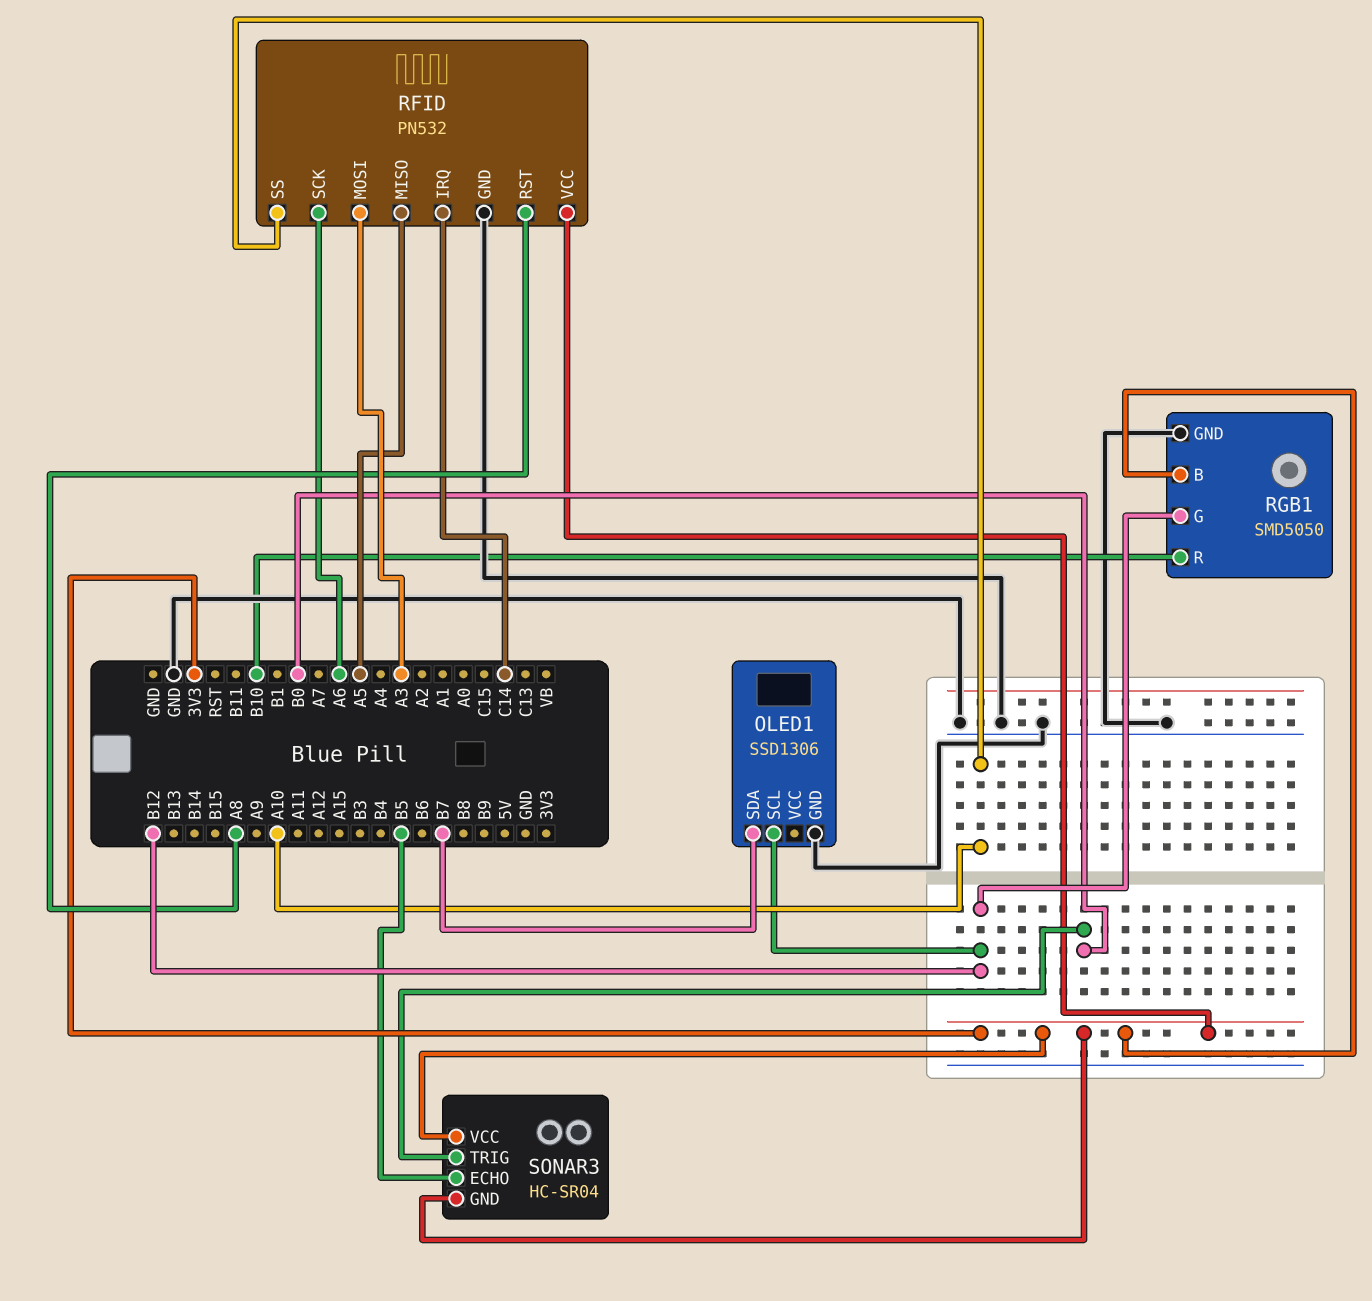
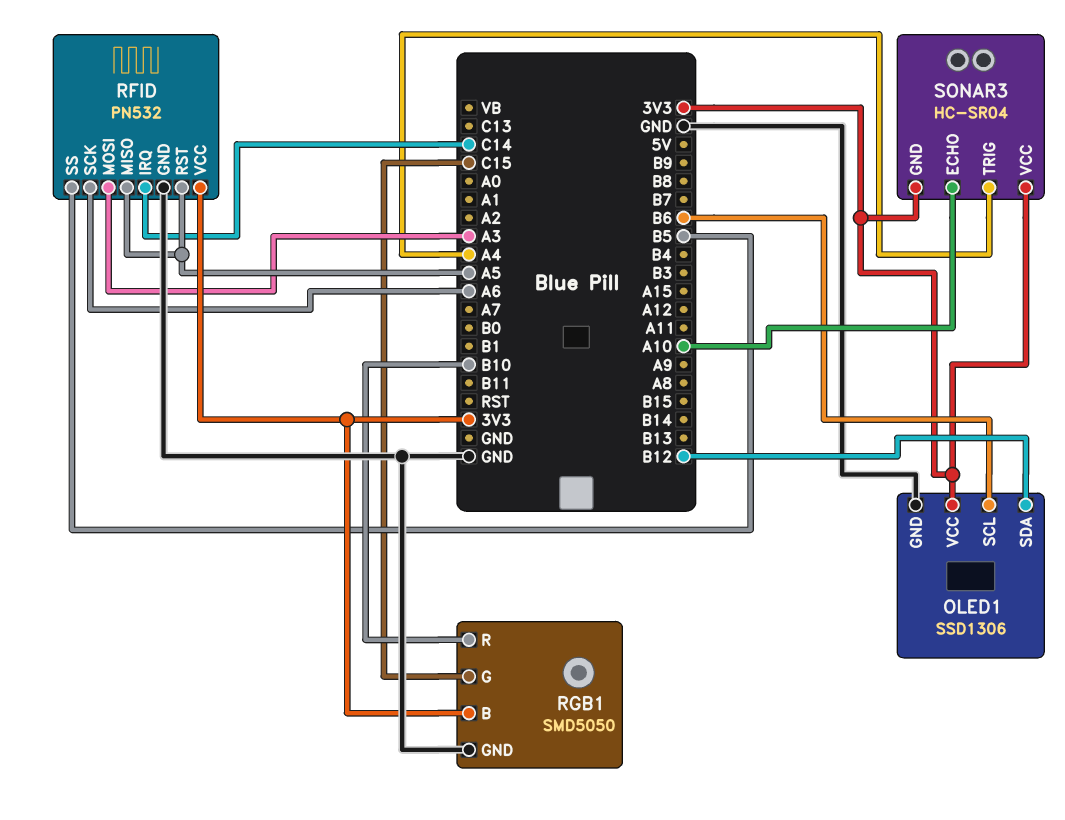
OLED1 pin SCL: B12 -> B6
OLED1 pin SDA: B7 -> B12
OLED1 pin VCC: none -> 3V3
RFID pin RST: A8 -> A5
RFID pin SS: A10 -> B5
RGB1 pin G: B12 -> C15
SONAR3 pin ECHO: B5 -> A10
SONAR3 pin TRIG: B0 -> A4

